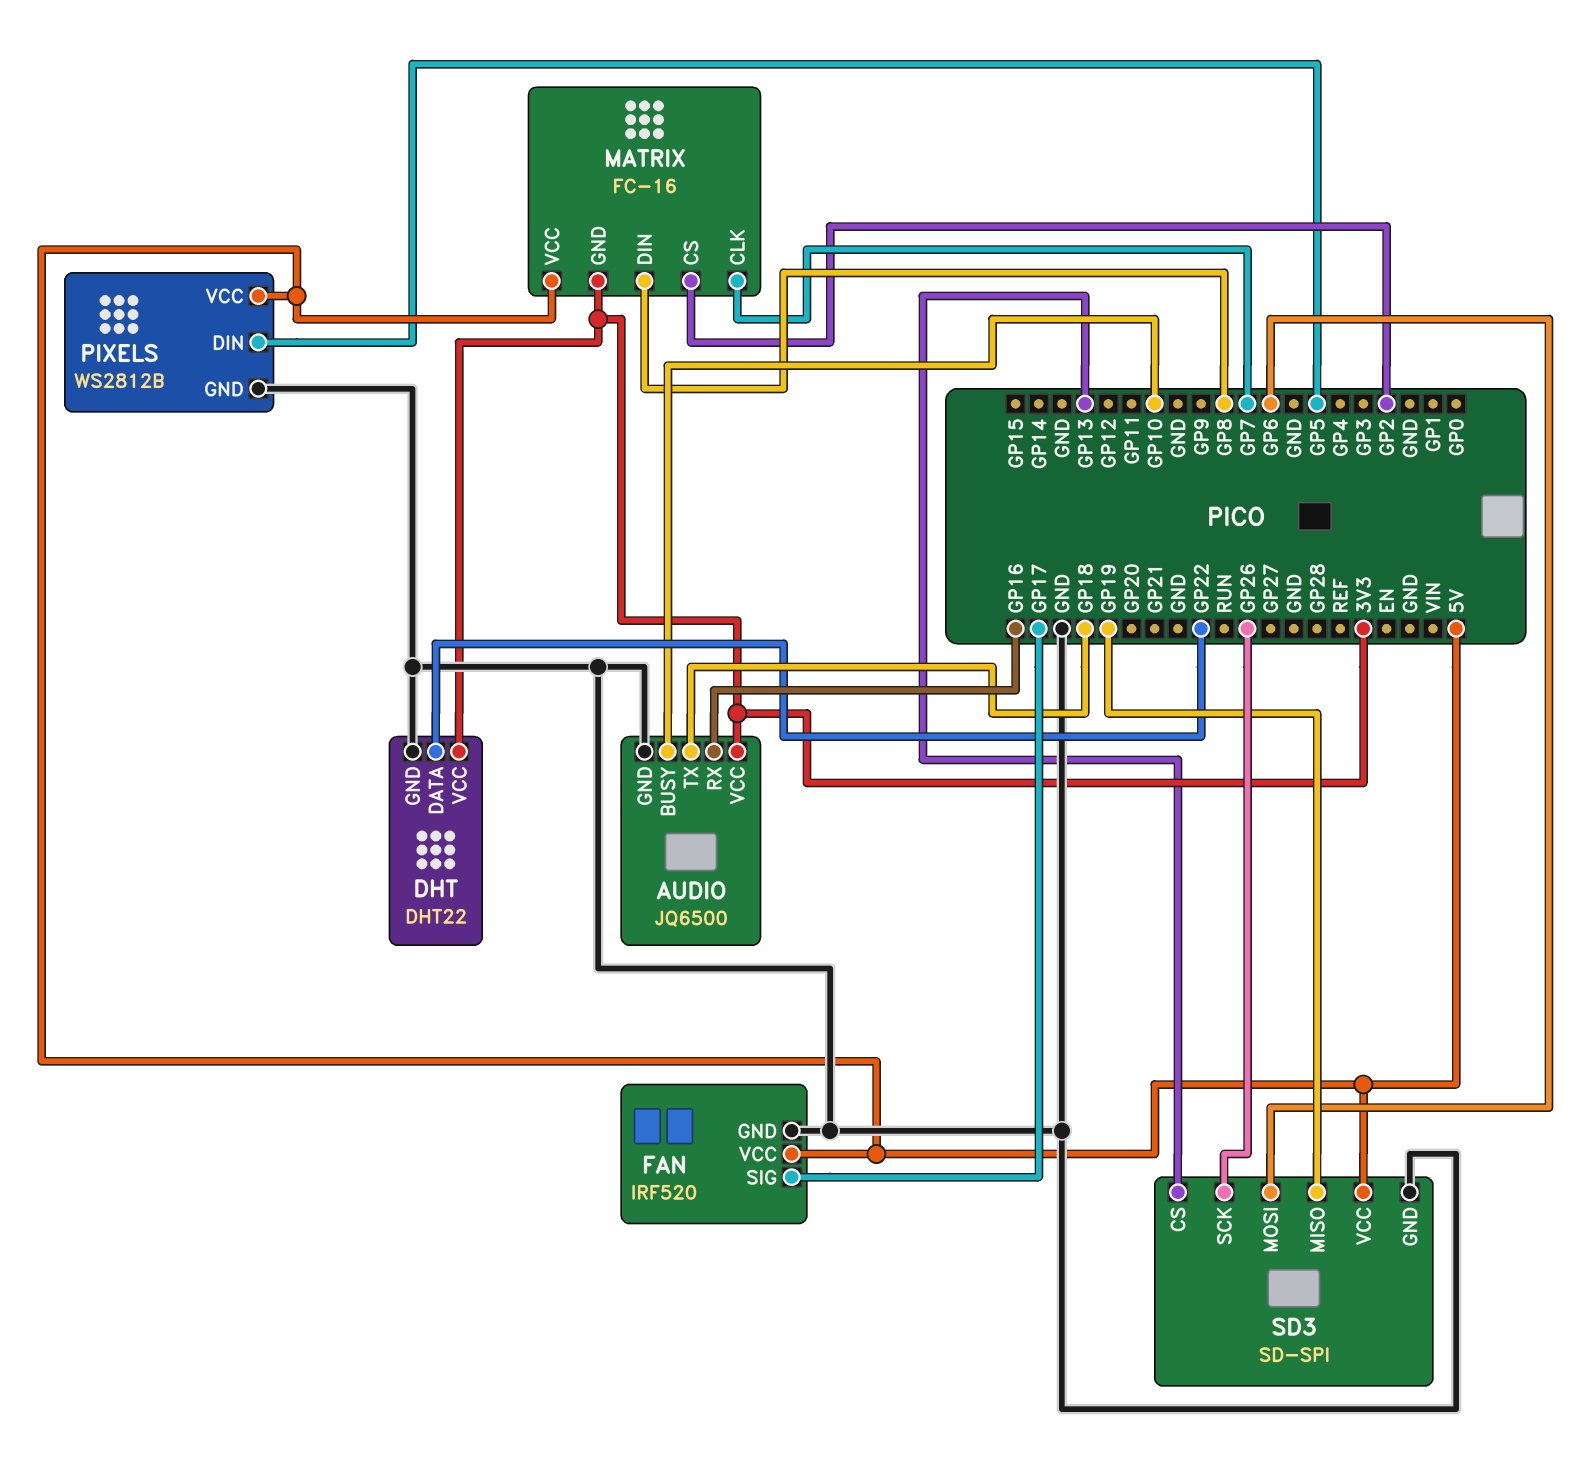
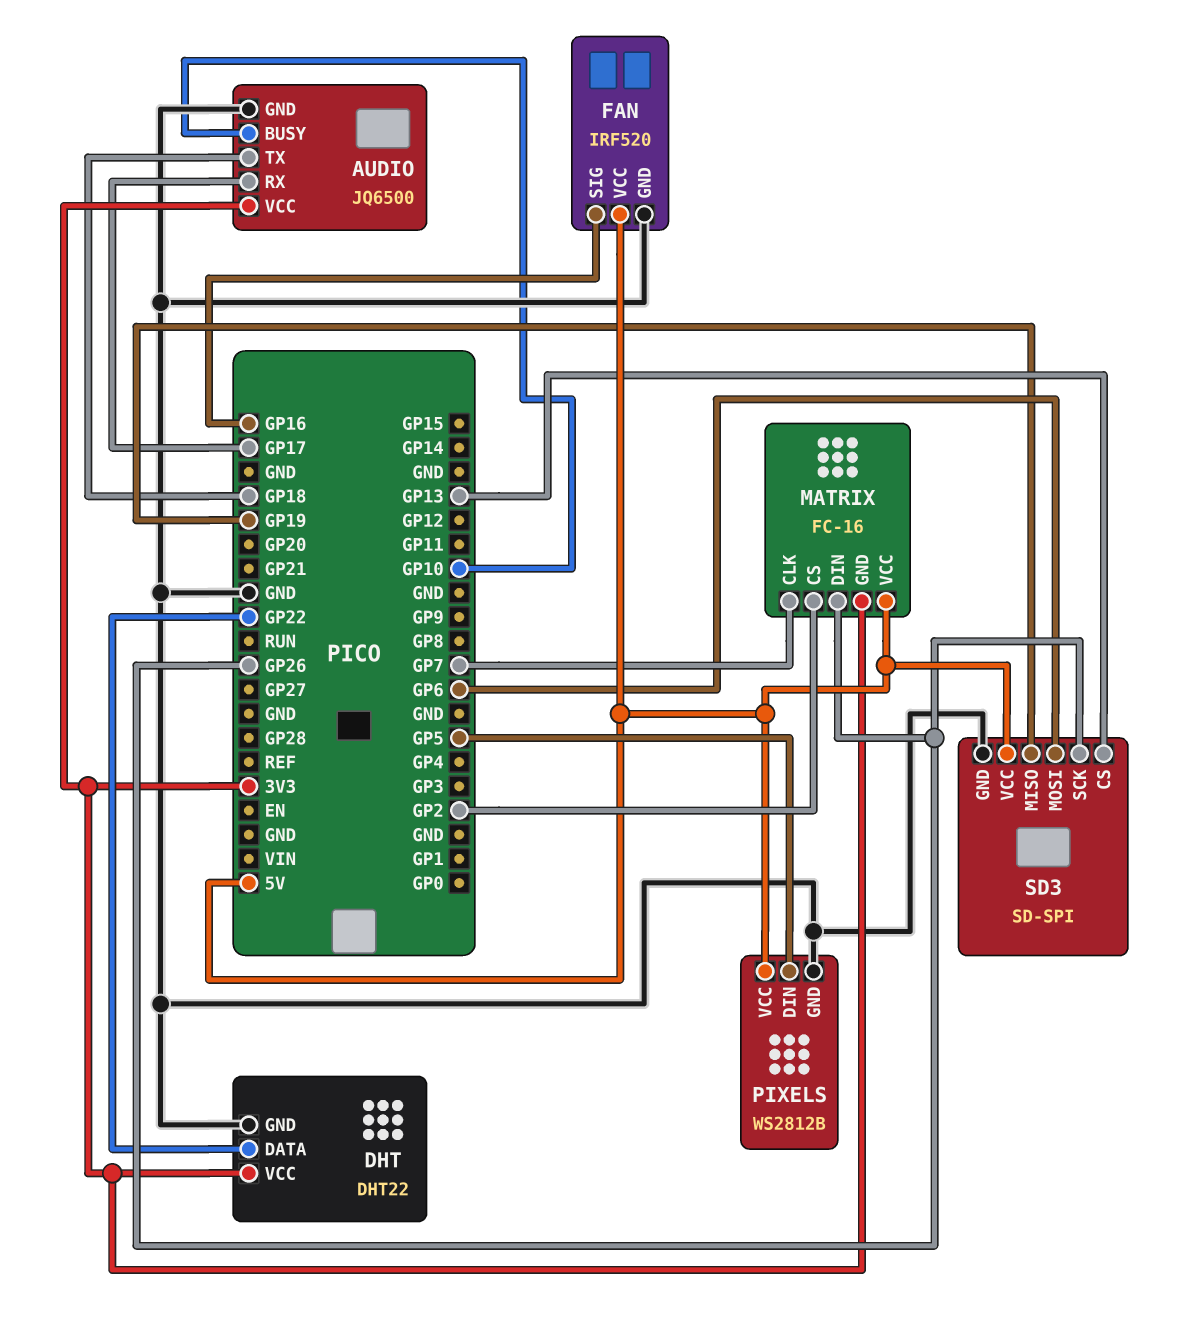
AUDIO pin RX: GP16 -> GP17
FAN pin SIG: GP17 -> GP16
MATRIX pin DIN: GP8 -> GP26

